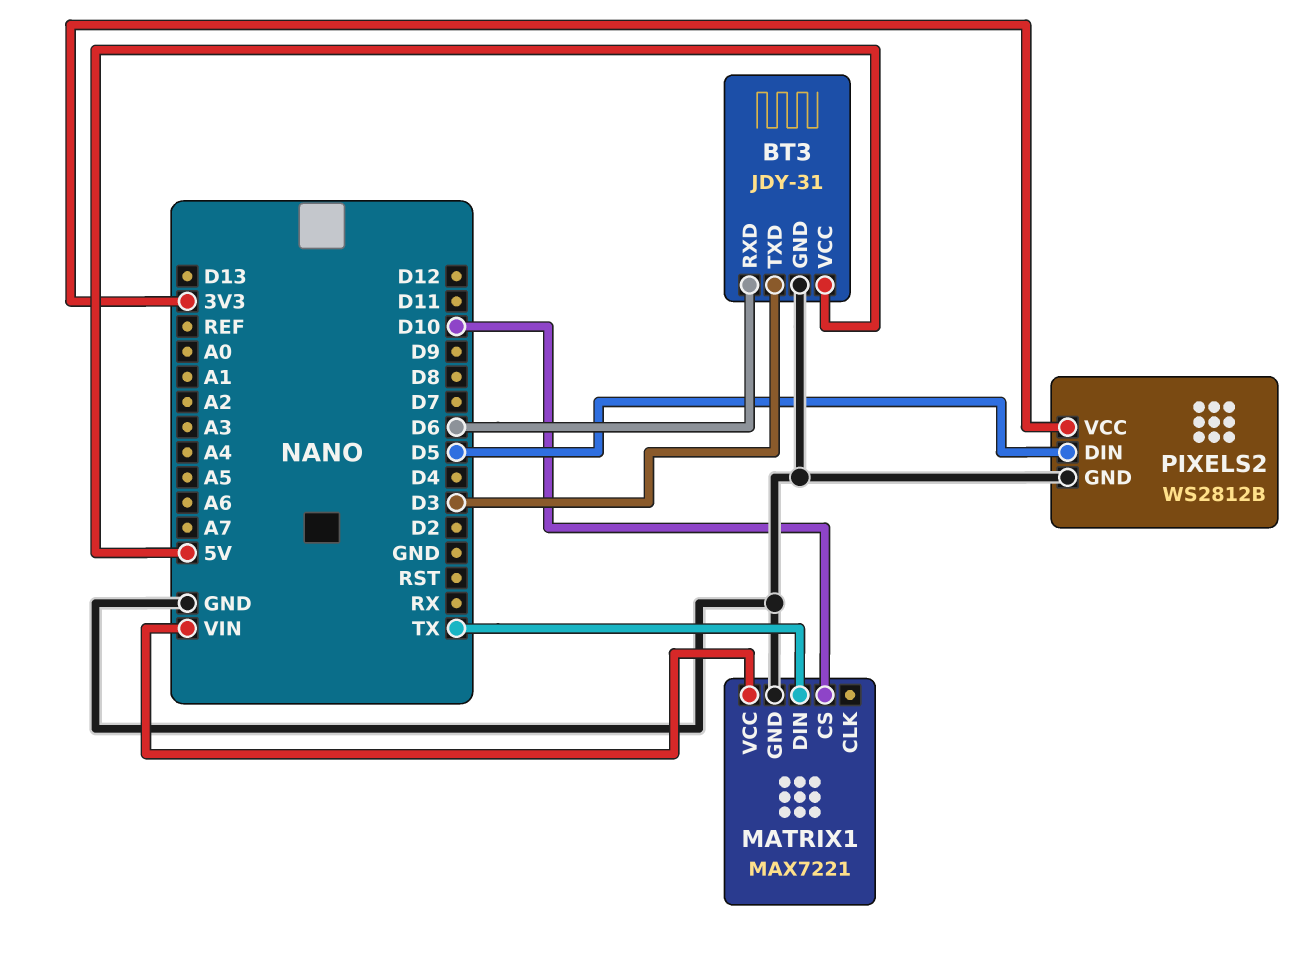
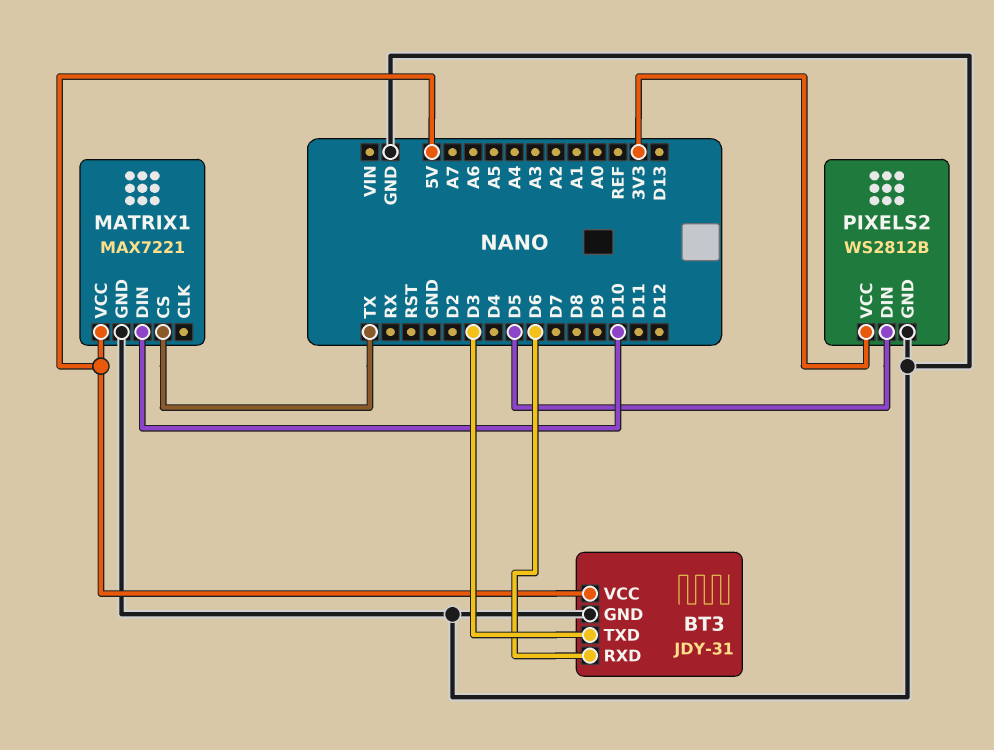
MATRIX1 pin CS: D10 -> TX
MATRIX1 pin DIN: TX -> D10
MATRIX1 pin VCC: VIN -> 5V

